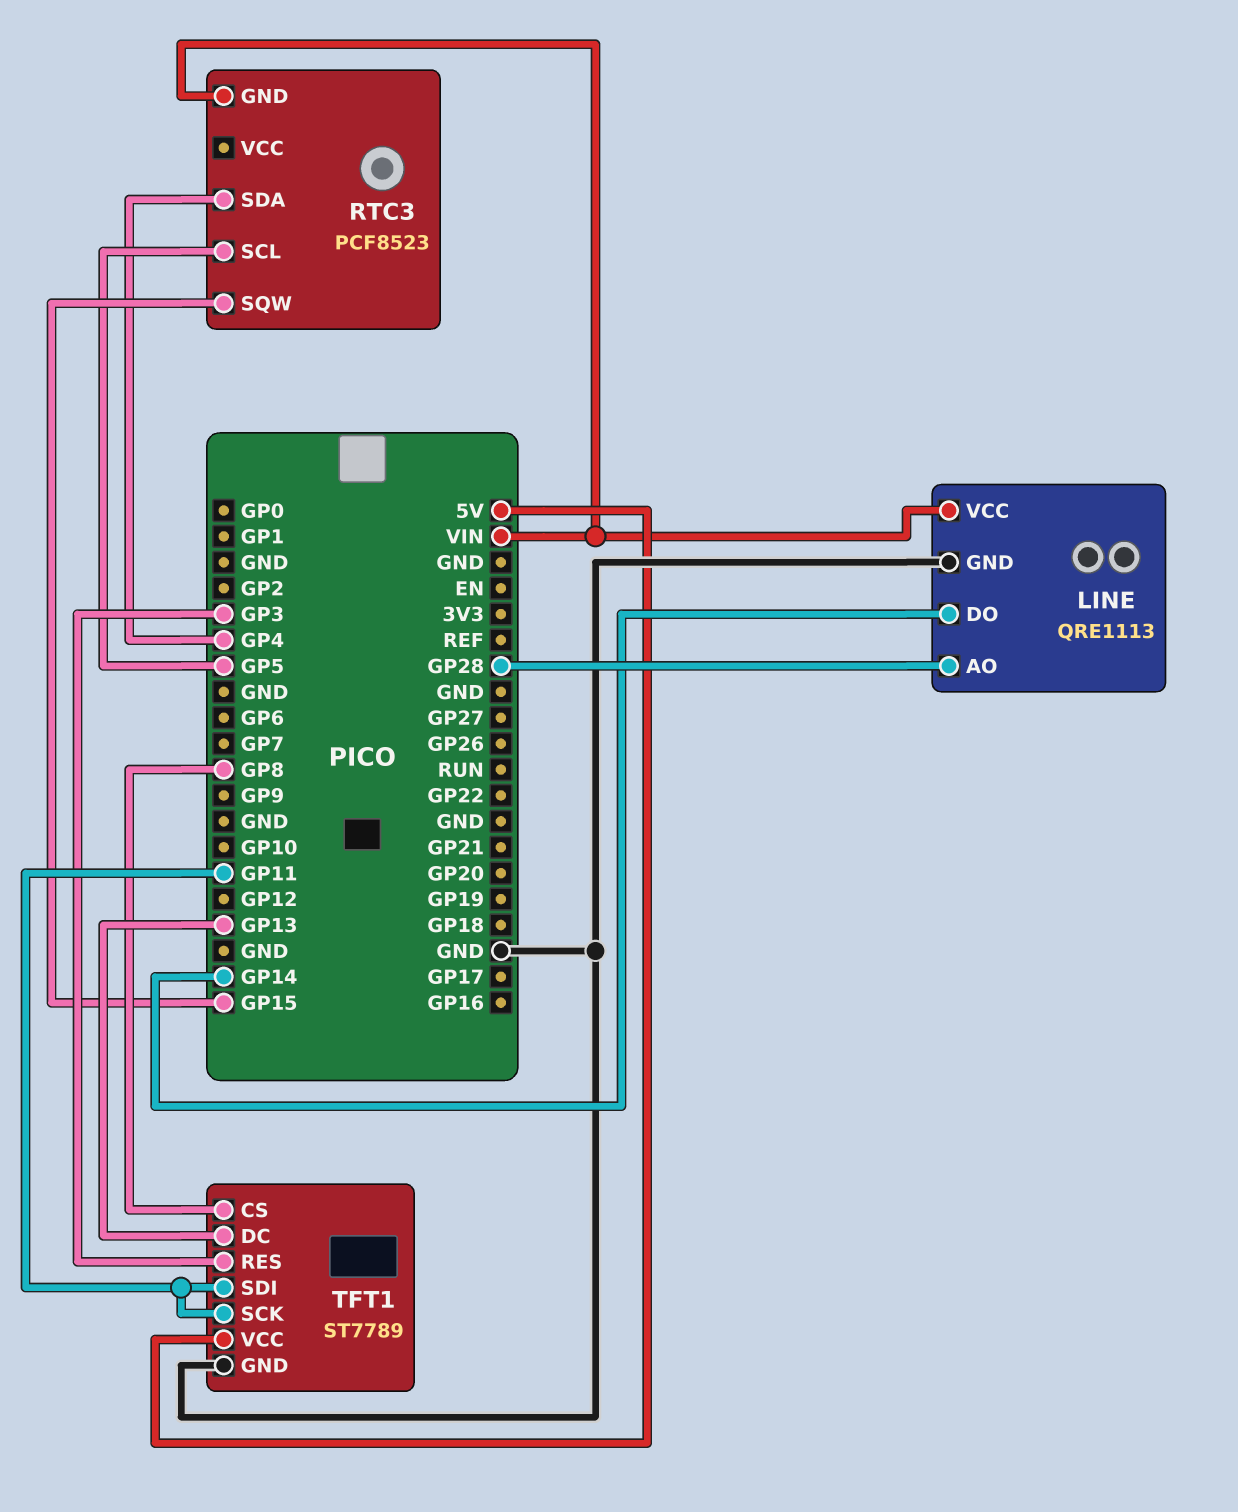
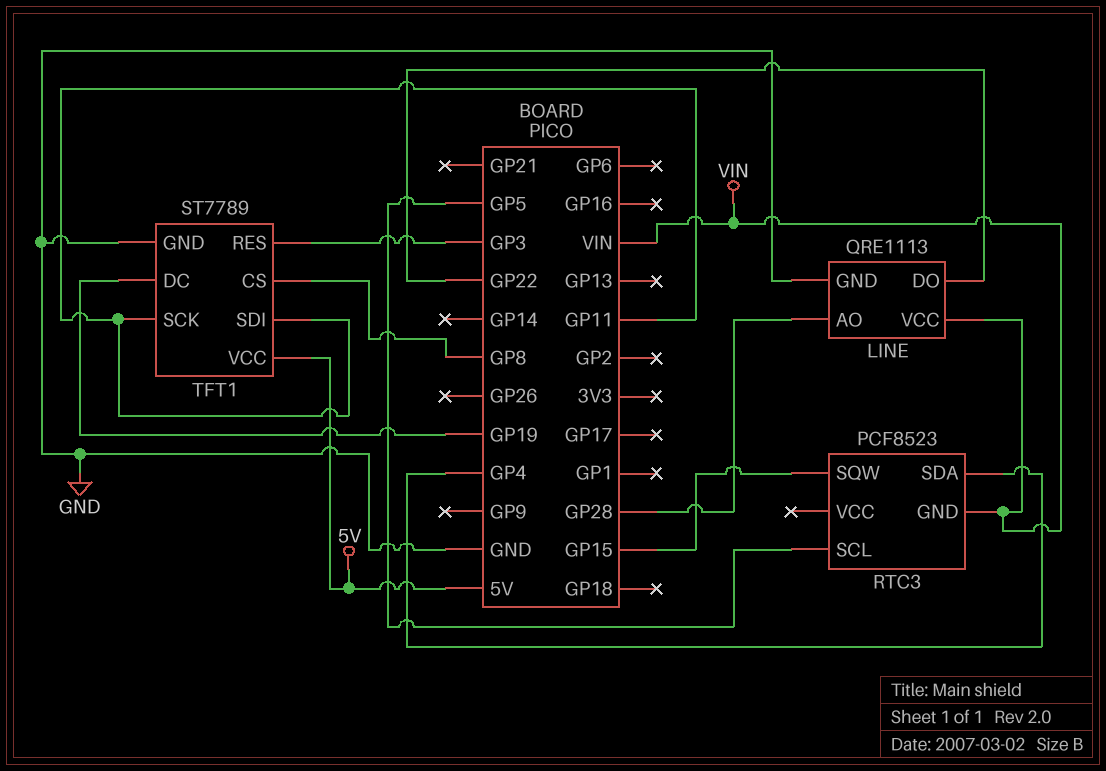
LINE pin DO: GP14 -> GP22
TFT1 pin DC: GP13 -> GP19

